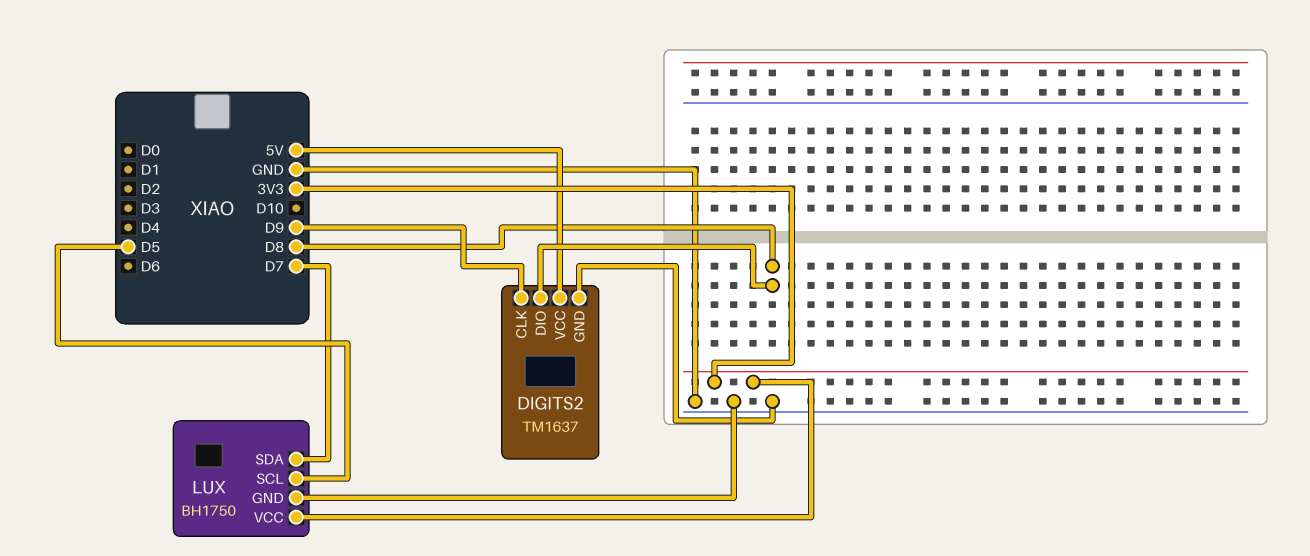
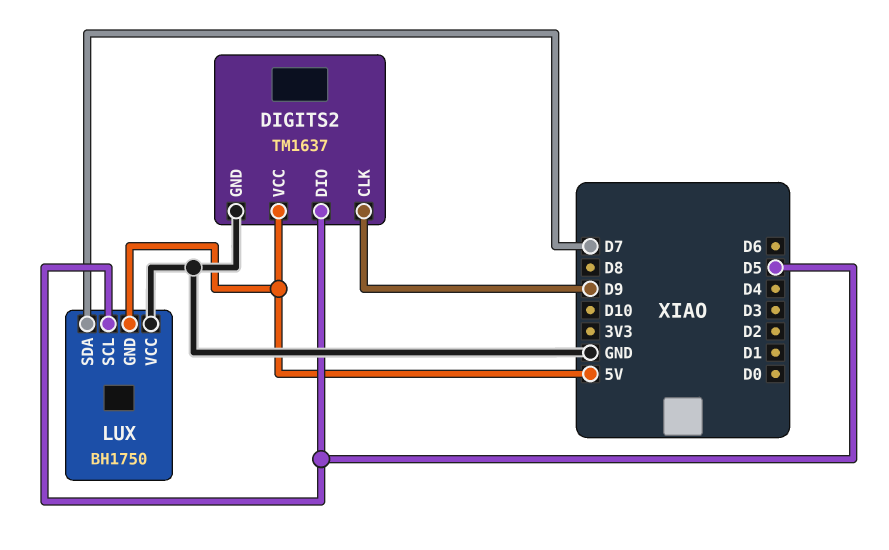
DIGITS2 pin DIO: D8 -> D5
LUX pin GND: GND -> 5V
LUX pin VCC: 3V3 -> GND

